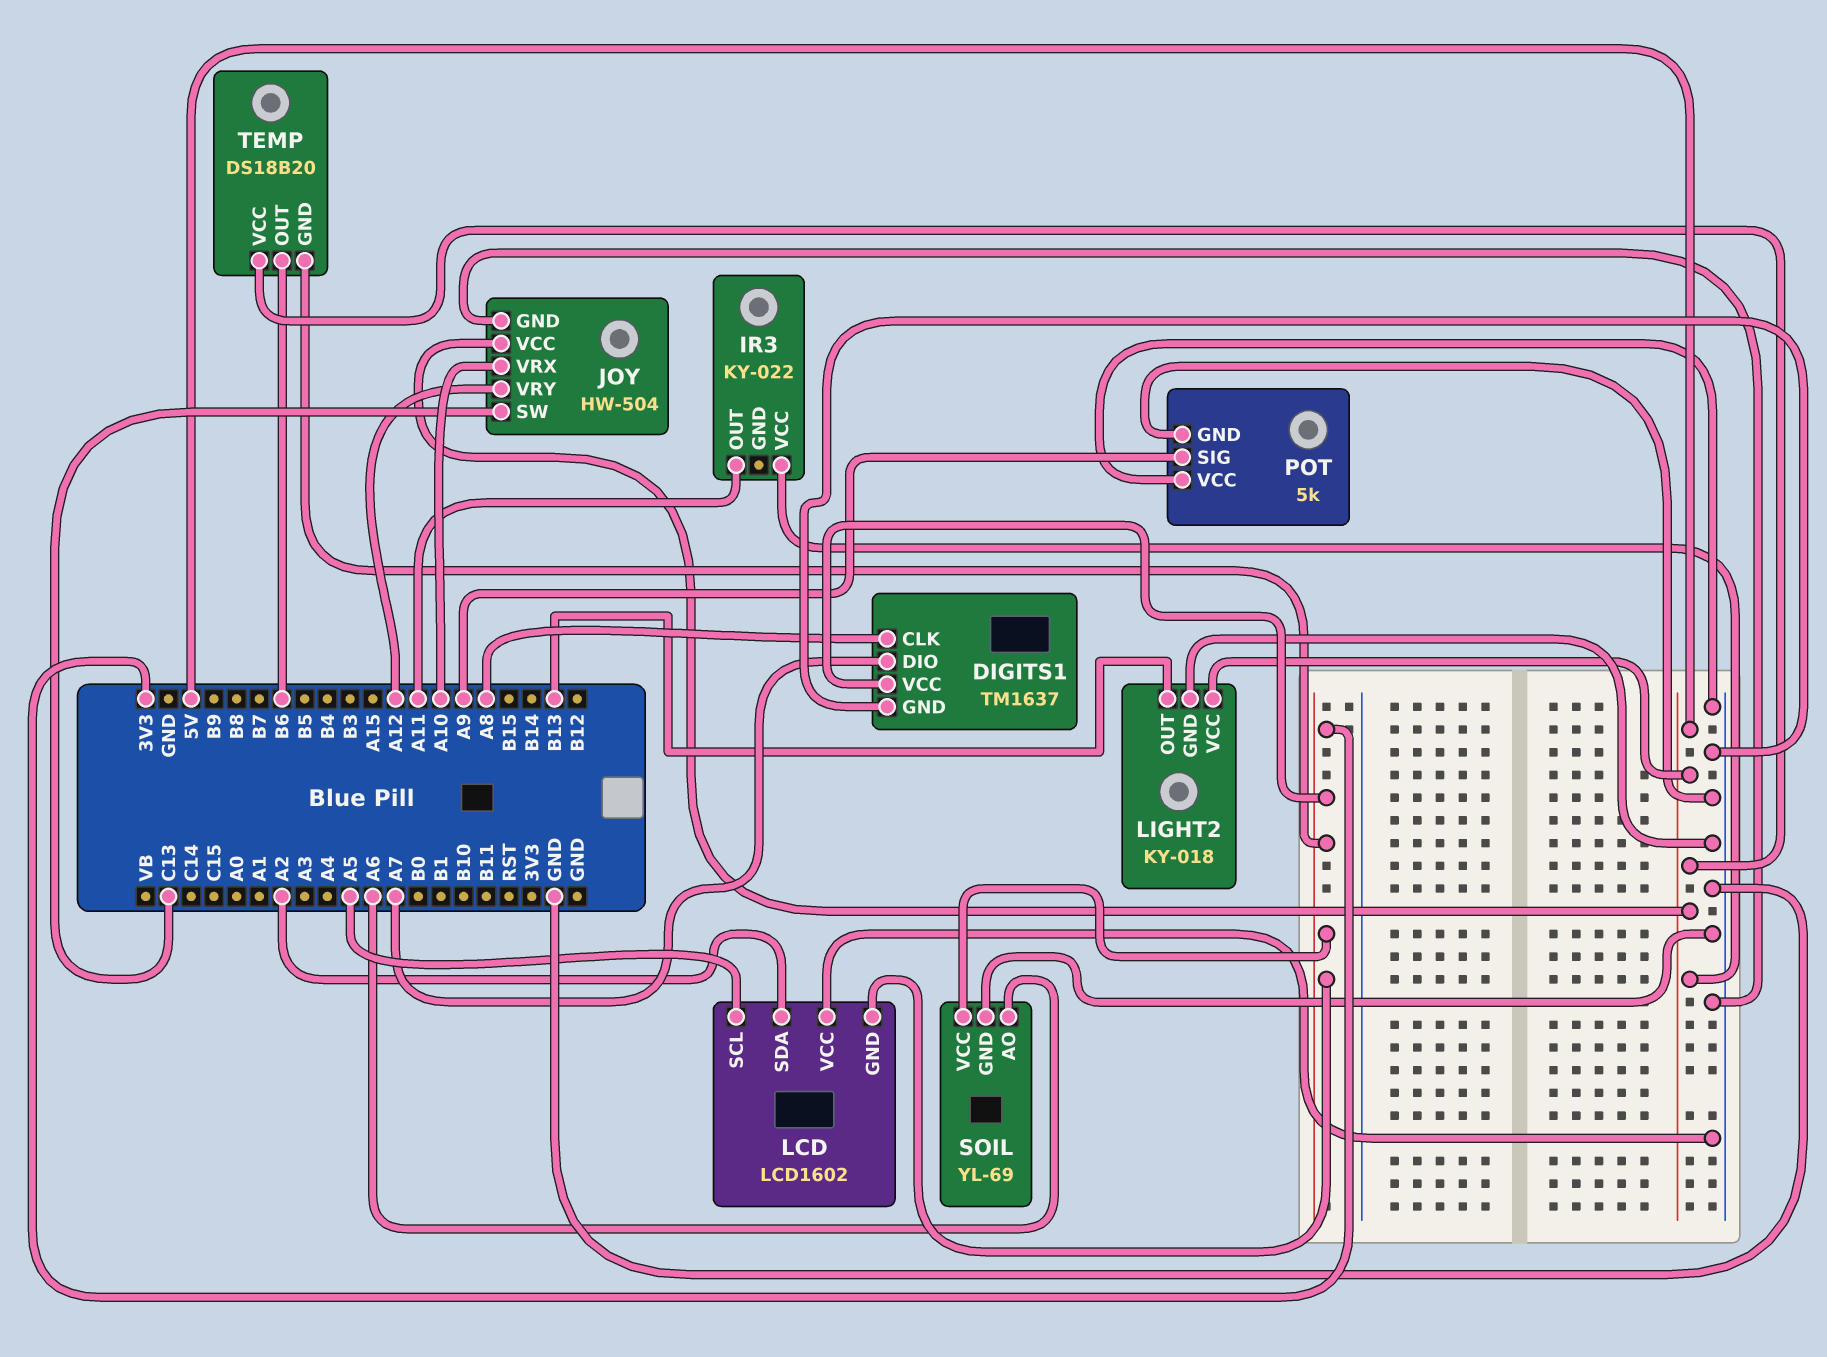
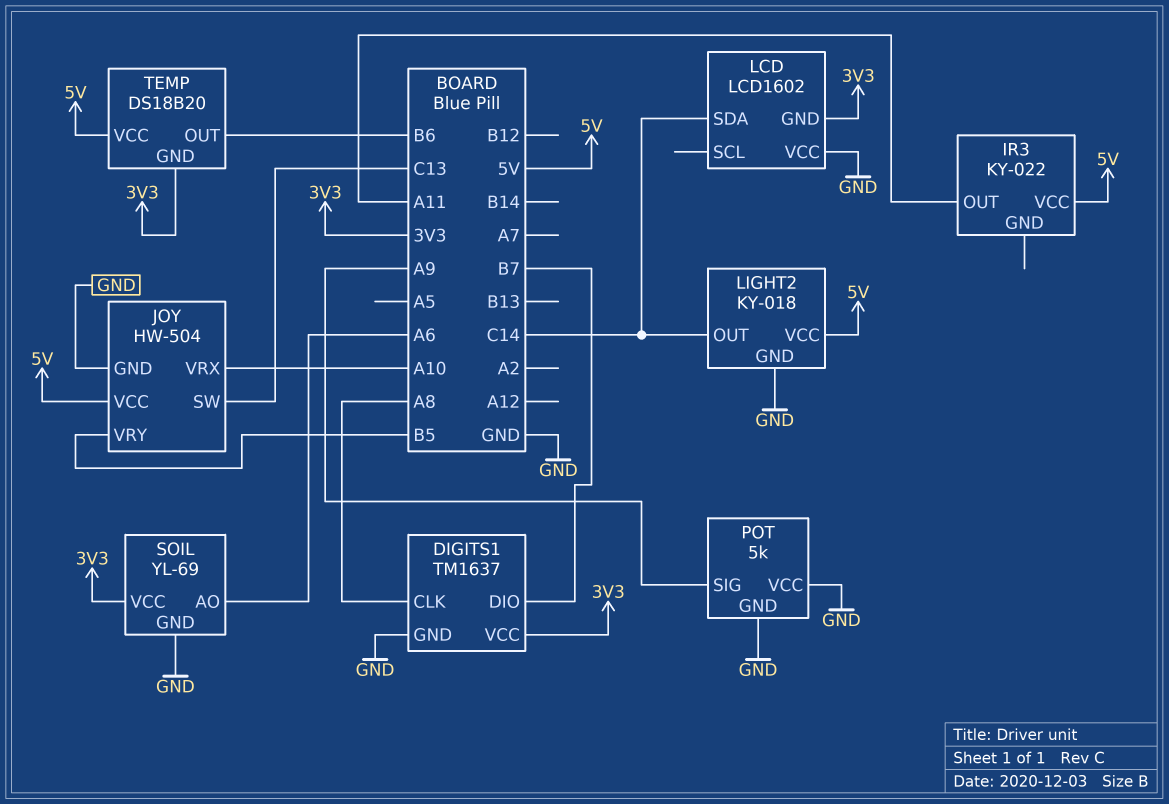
DIGITS1 pin DIO: A7 -> B7
JOY pin VRY: A12 -> B5
LCD pin SCL: A5 -> none
LCD pin SDA: A2 -> C14
LIGHT2 pin OUT: B13 -> C14

